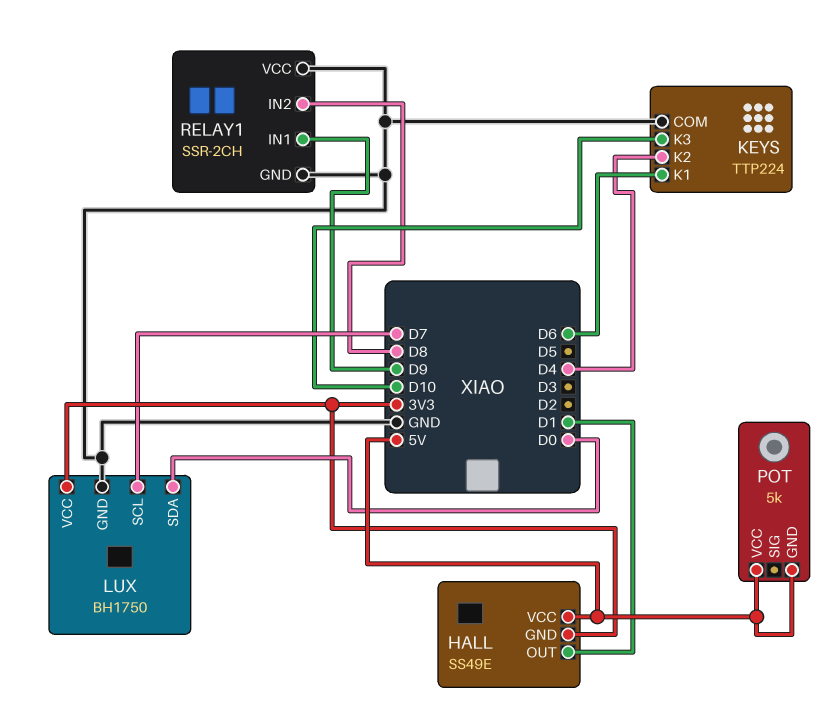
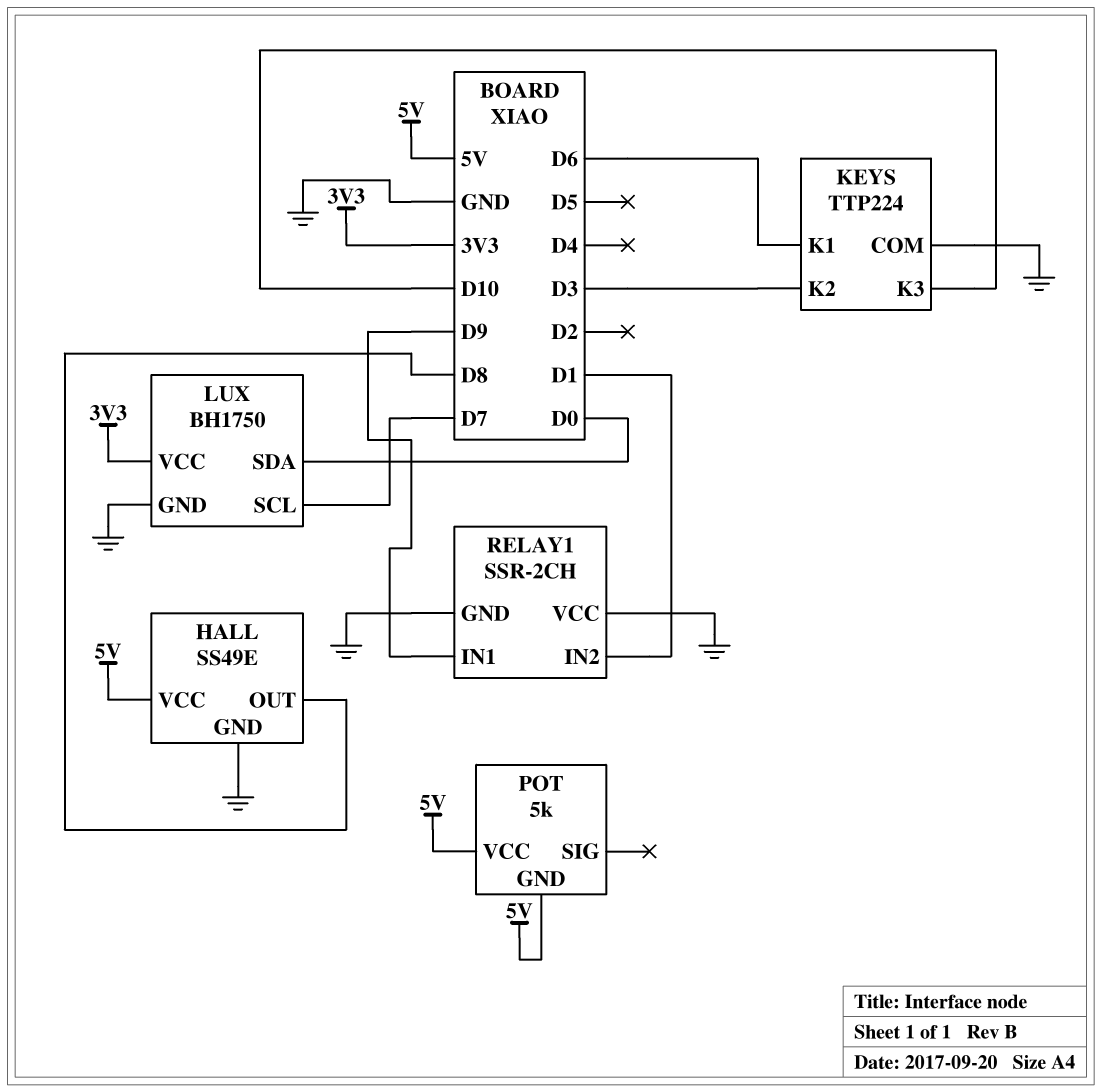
HALL pin GND: 3V3 -> GND
HALL pin OUT: D1 -> D8
KEYS pin K2: D4 -> D3
RELAY1 pin IN2: D8 -> D1

